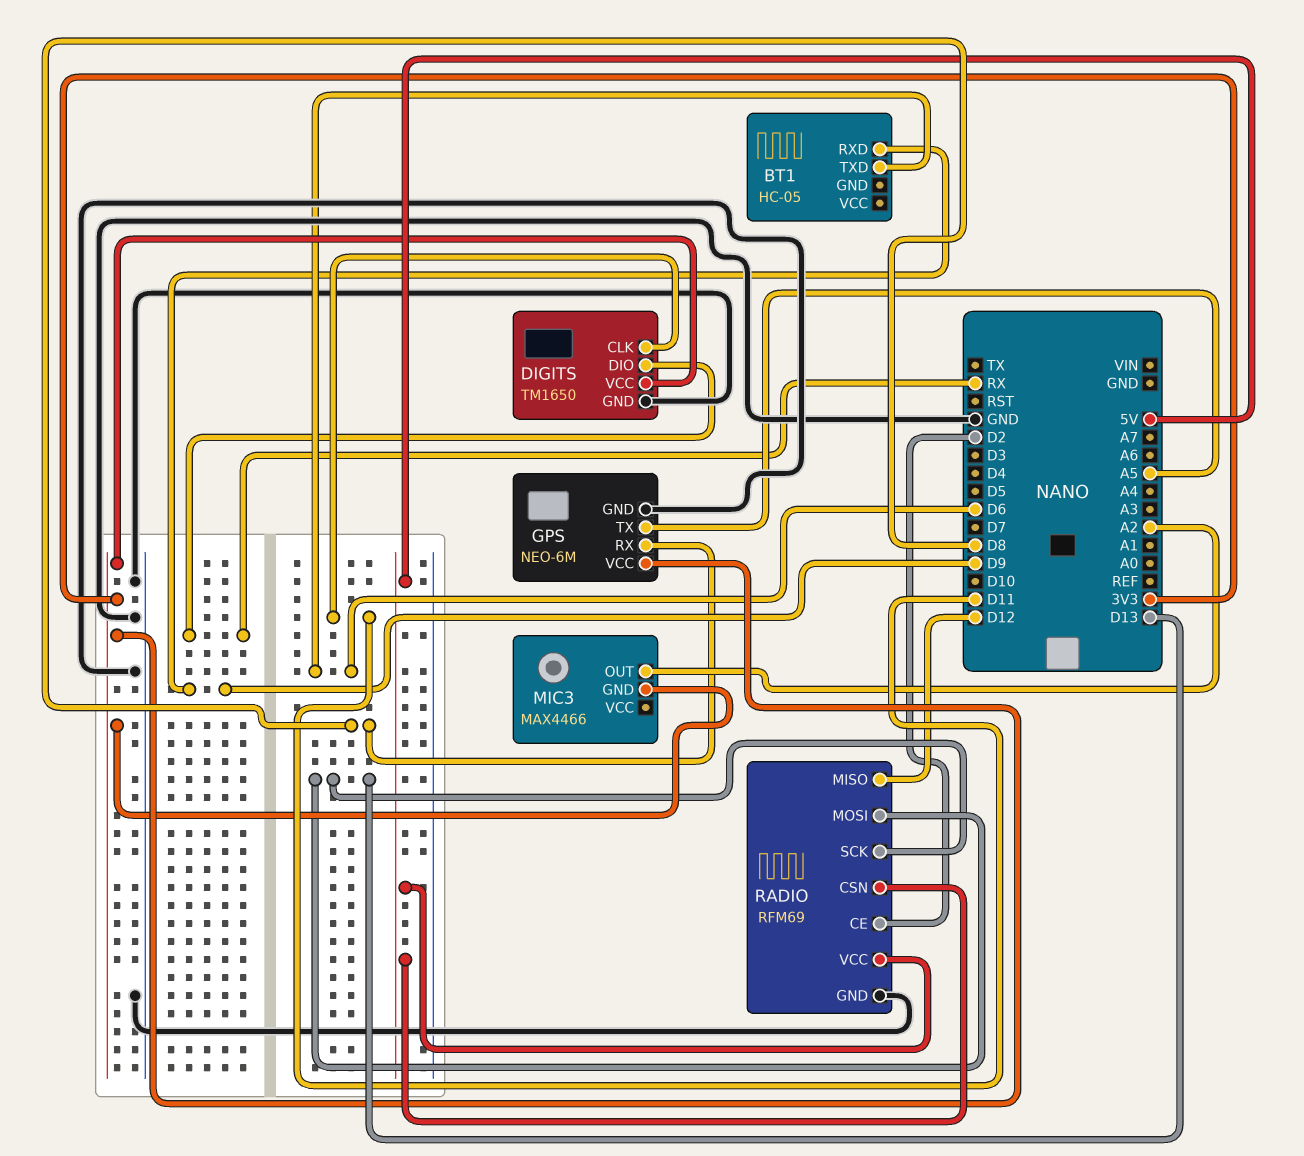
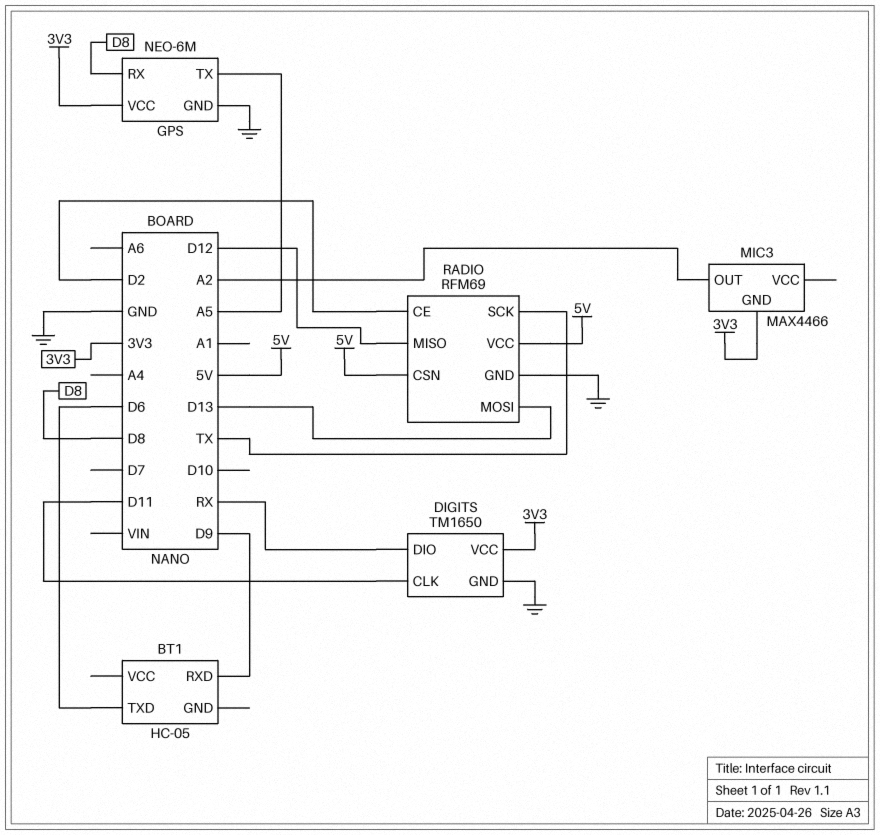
RADIO pin SCK: D13 -> TX

